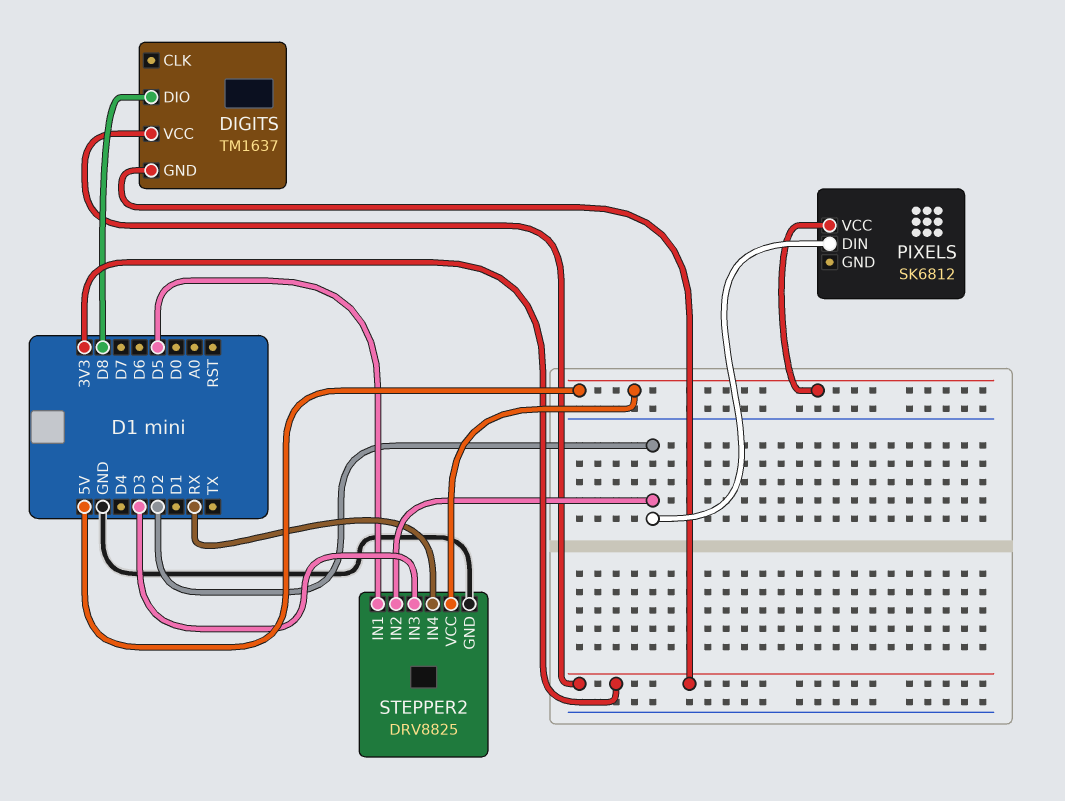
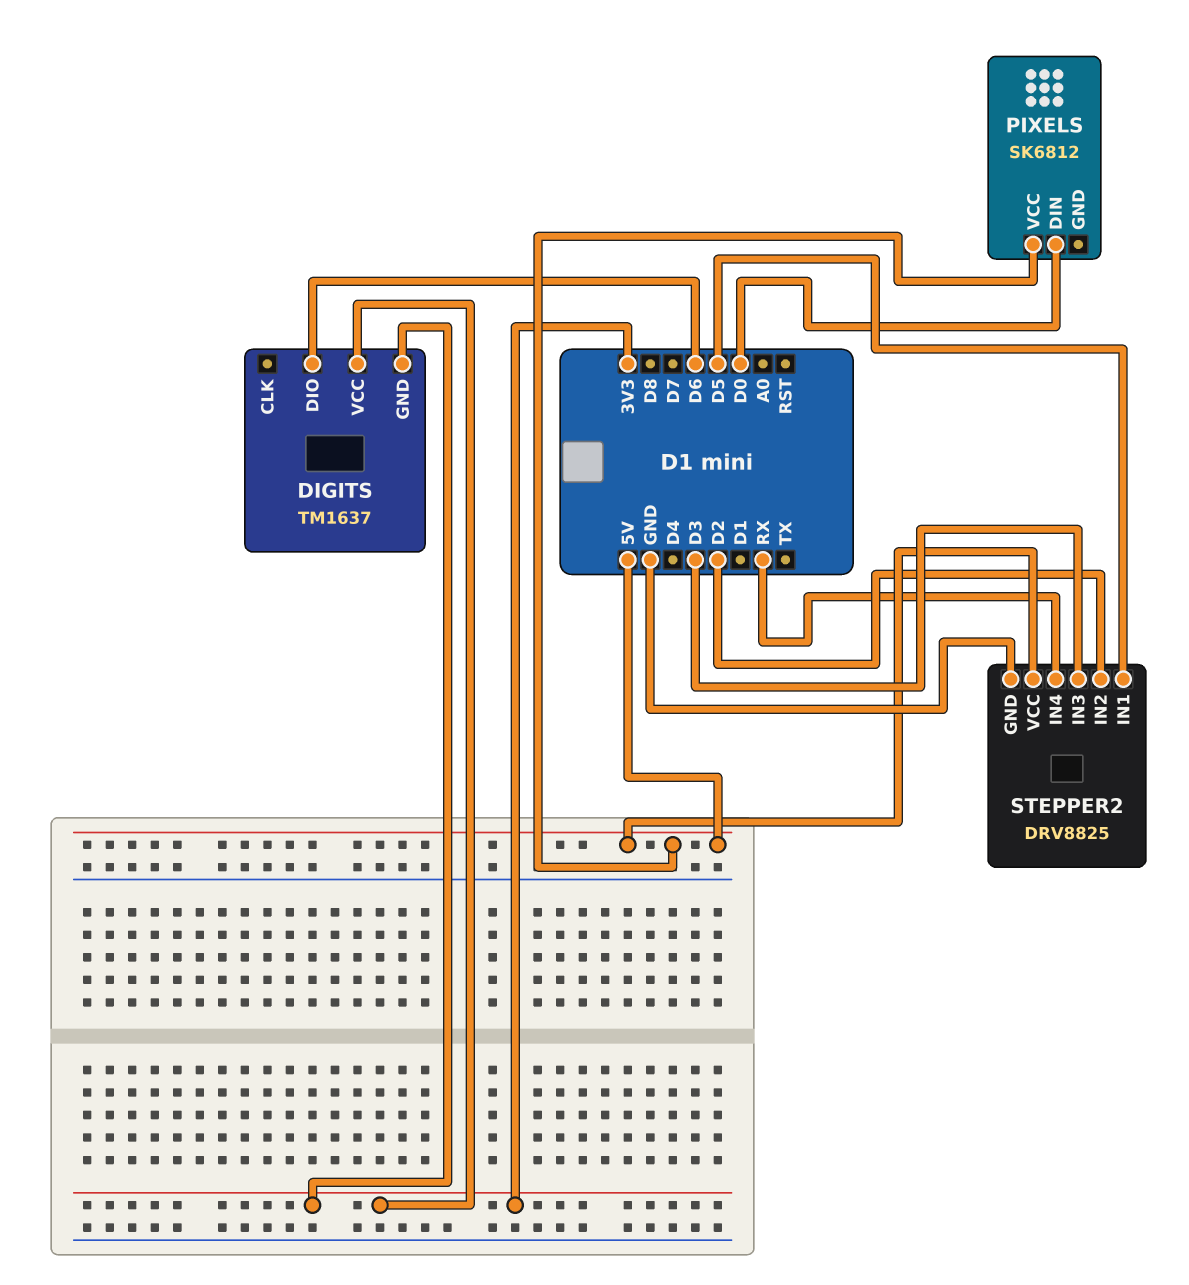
DIGITS pin DIO: D8 -> D6
PIXELS pin DIN: D2 -> D0

